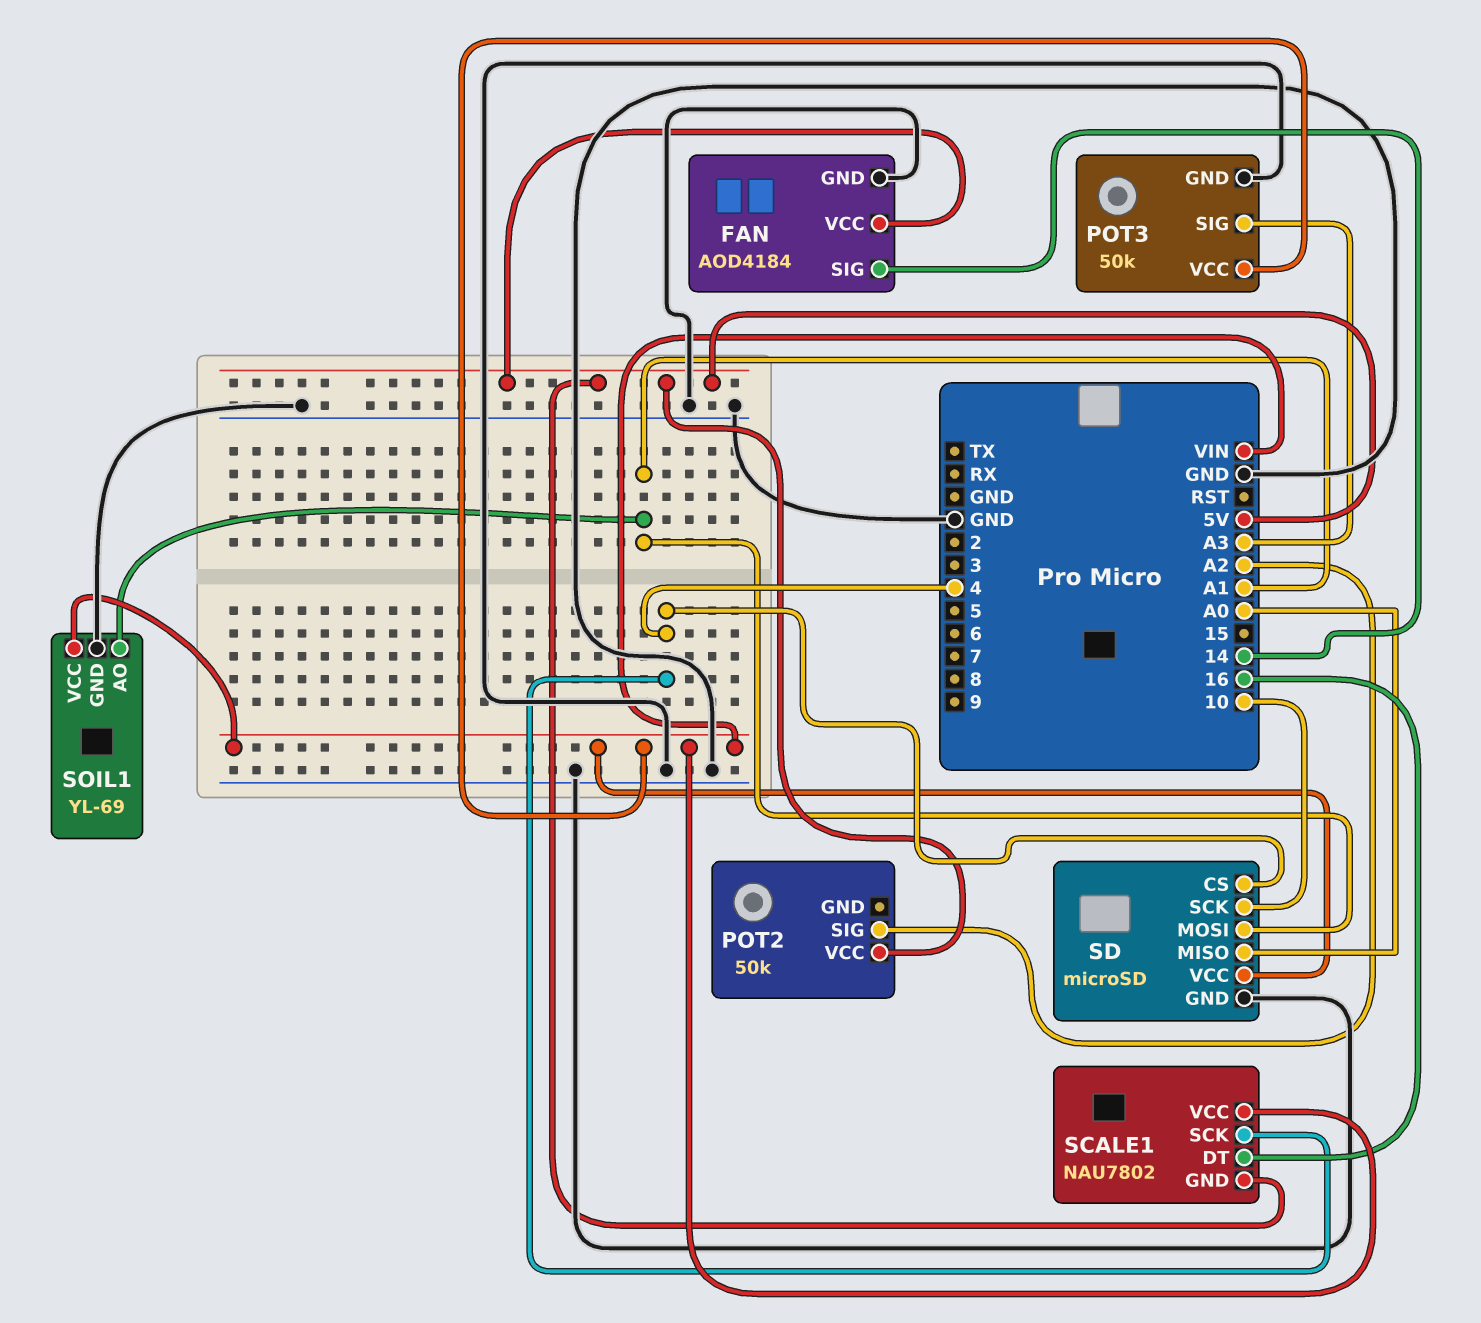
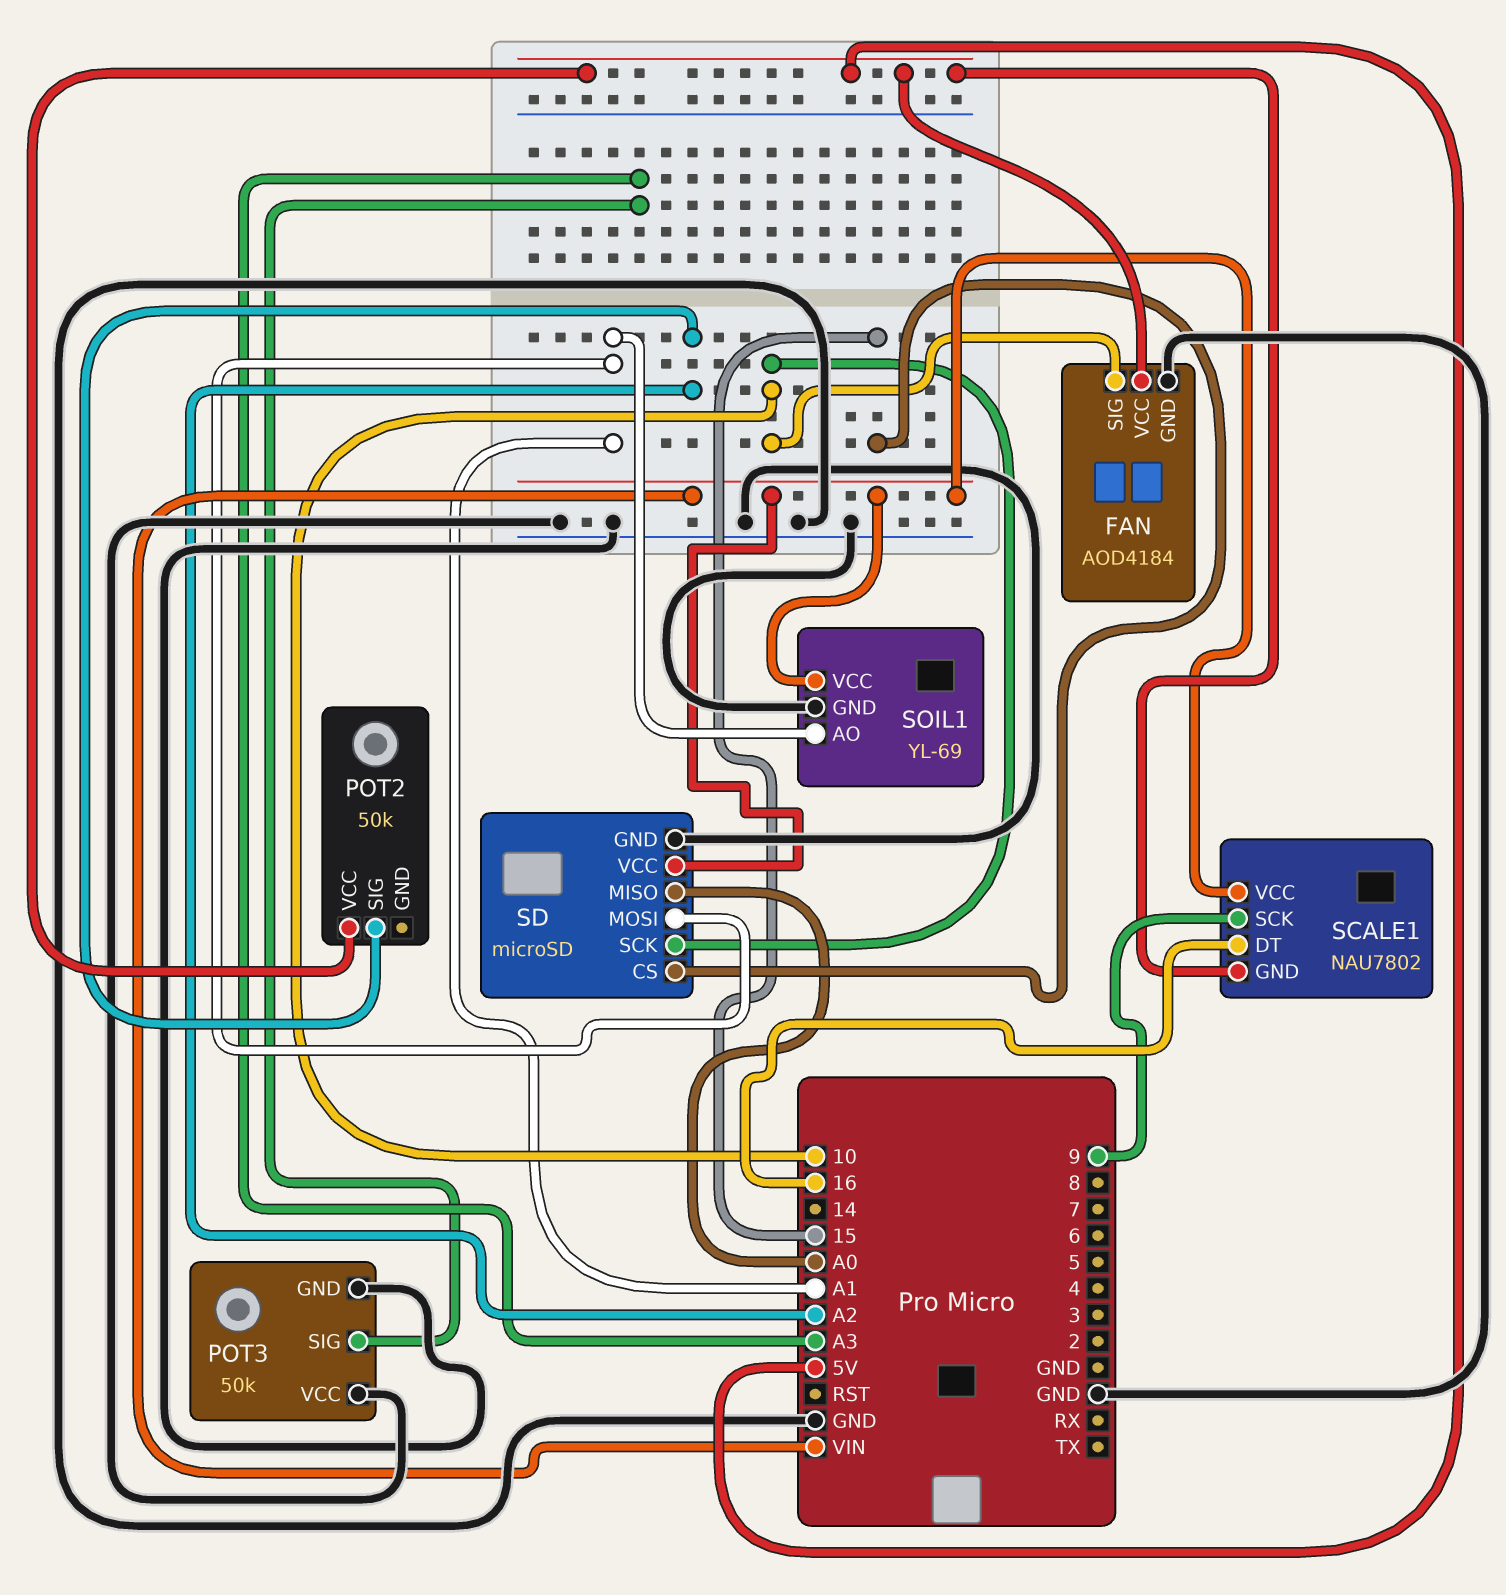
FAN pin SIG: 14 -> 10
POT3 pin VCC: VIN -> GND
SCALE1 pin SCK: 4 -> 9
SD pin CS: 4 -> 15

